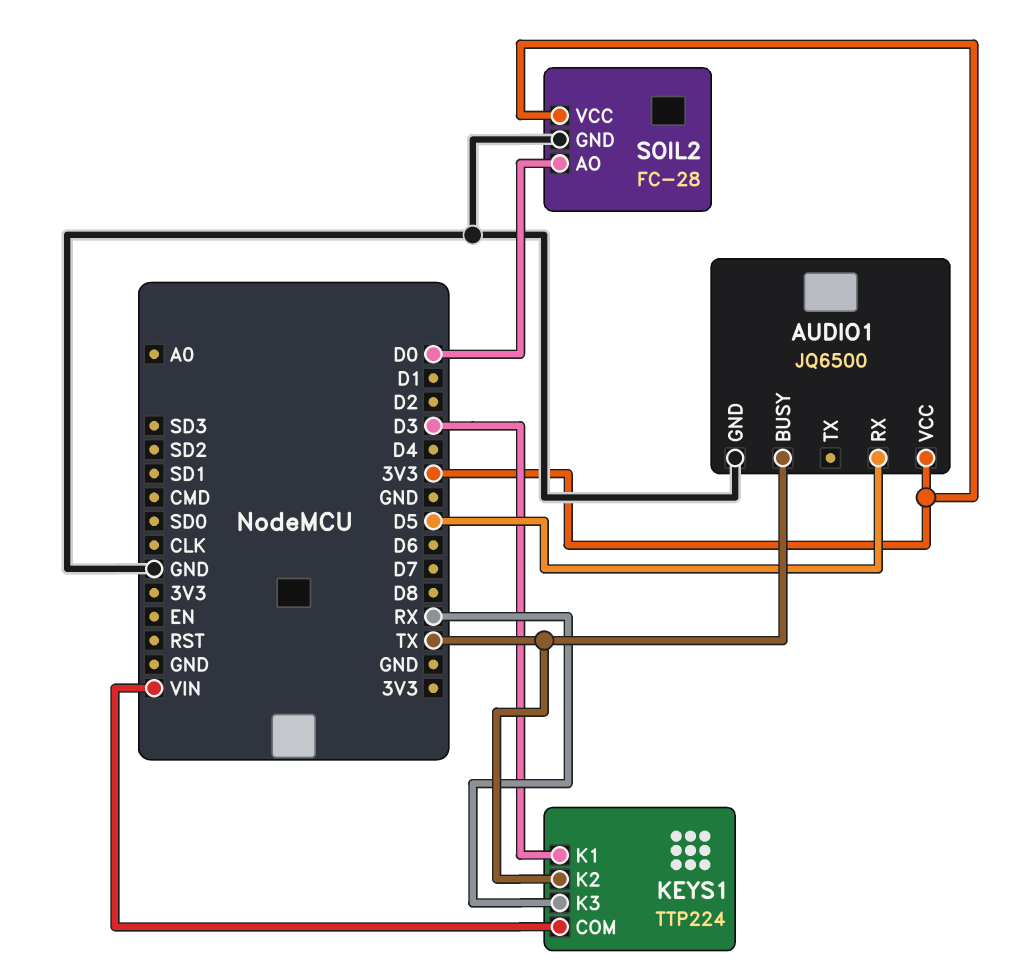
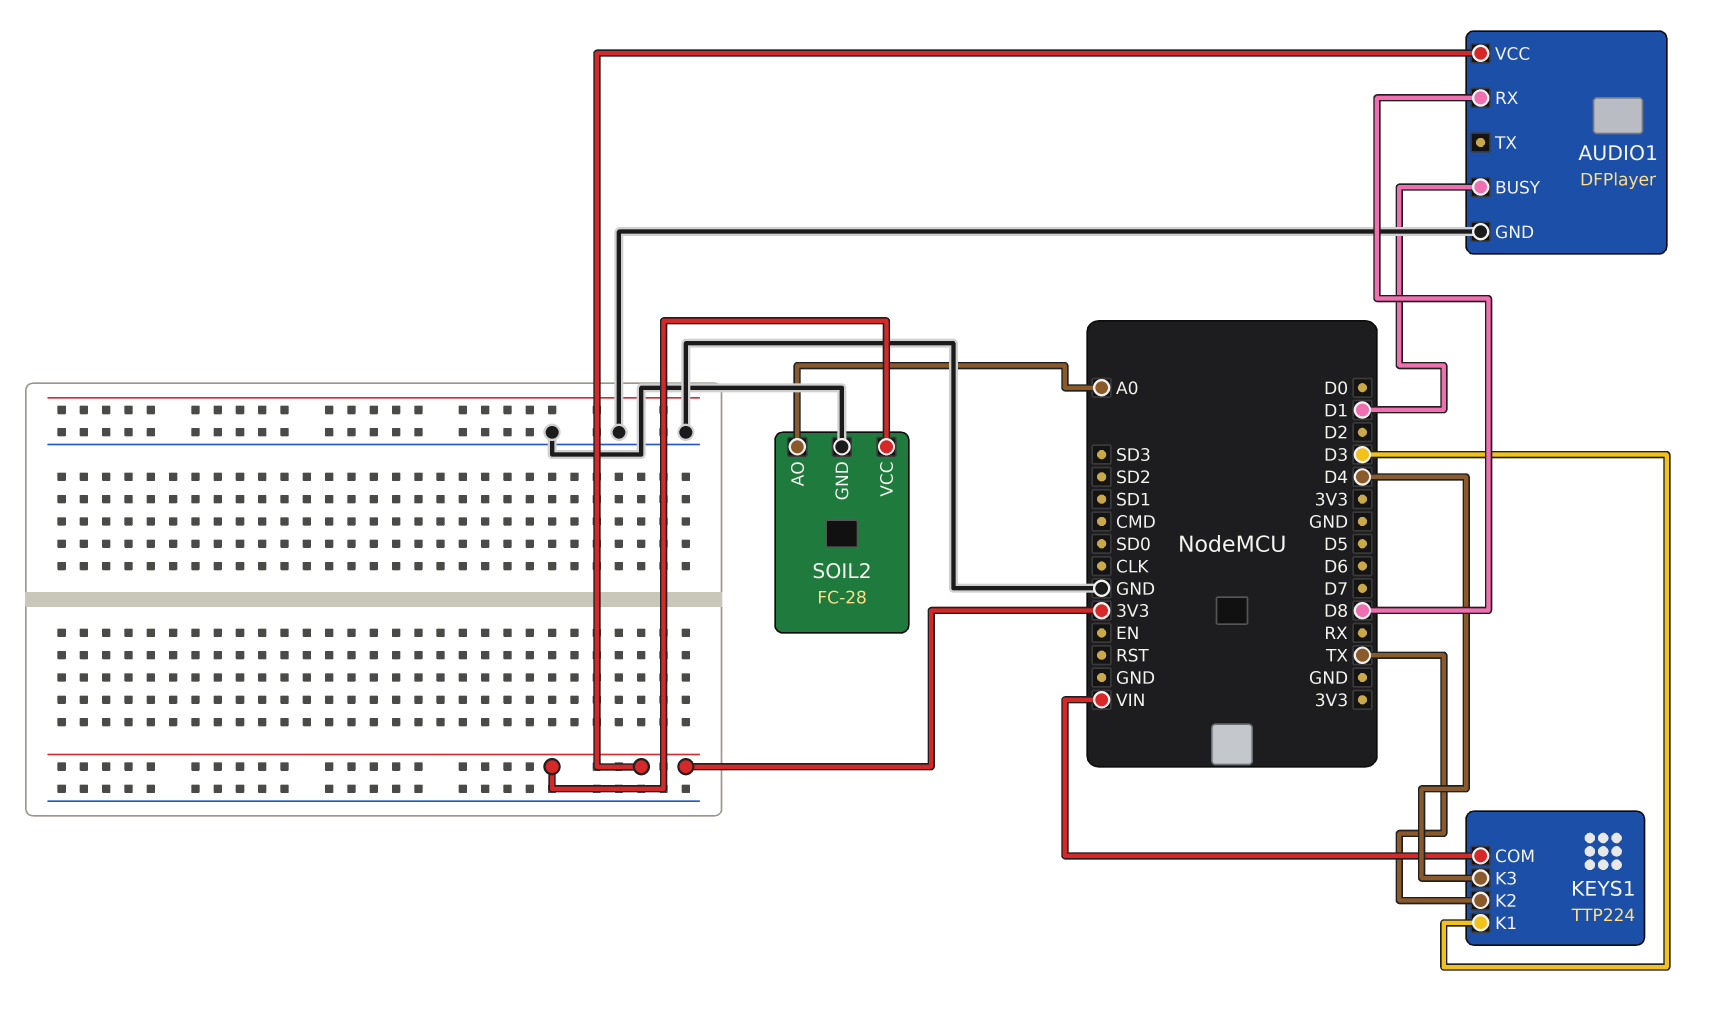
AUDIO1: JQ6500 -> DFPlayer
AUDIO1 pin BUSY: TX -> D1
AUDIO1 pin RX: D5 -> D8
KEYS1 pin K3: RX -> D4
SOIL2 pin AO: D0 -> A0

